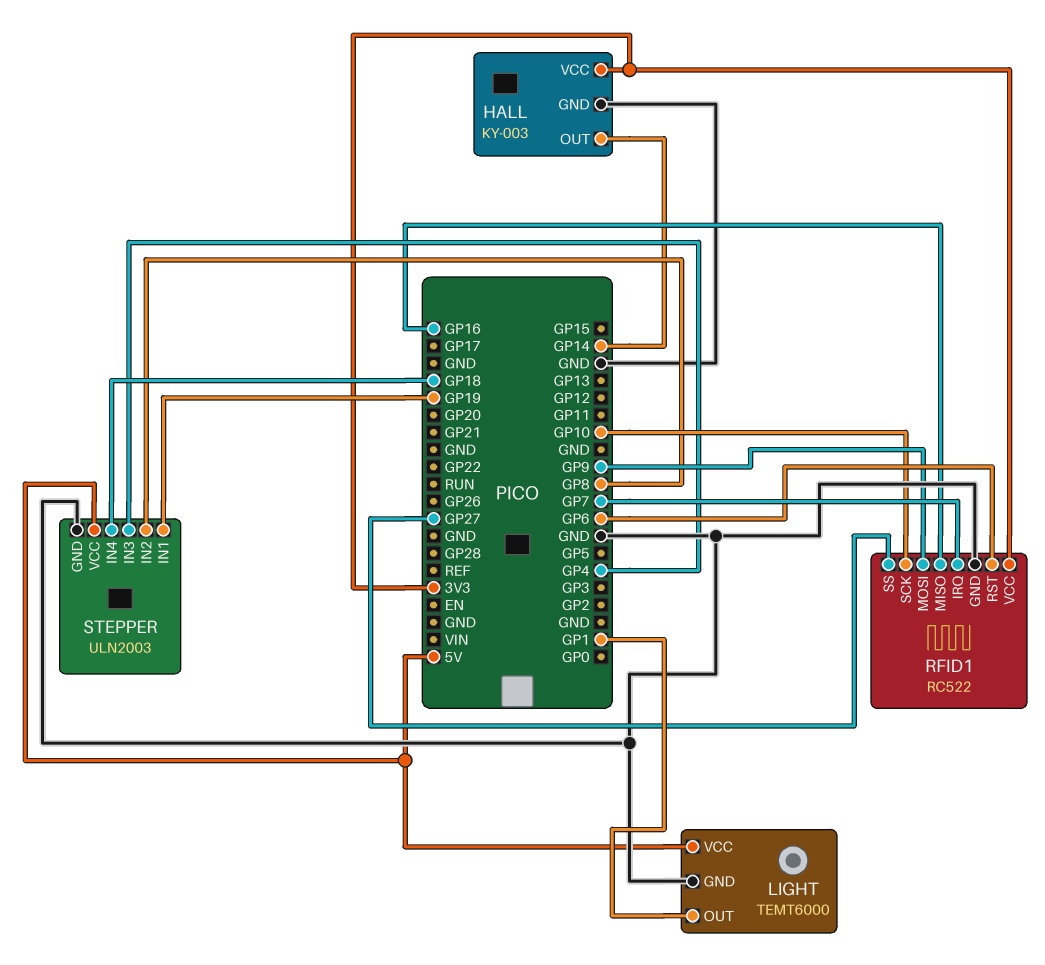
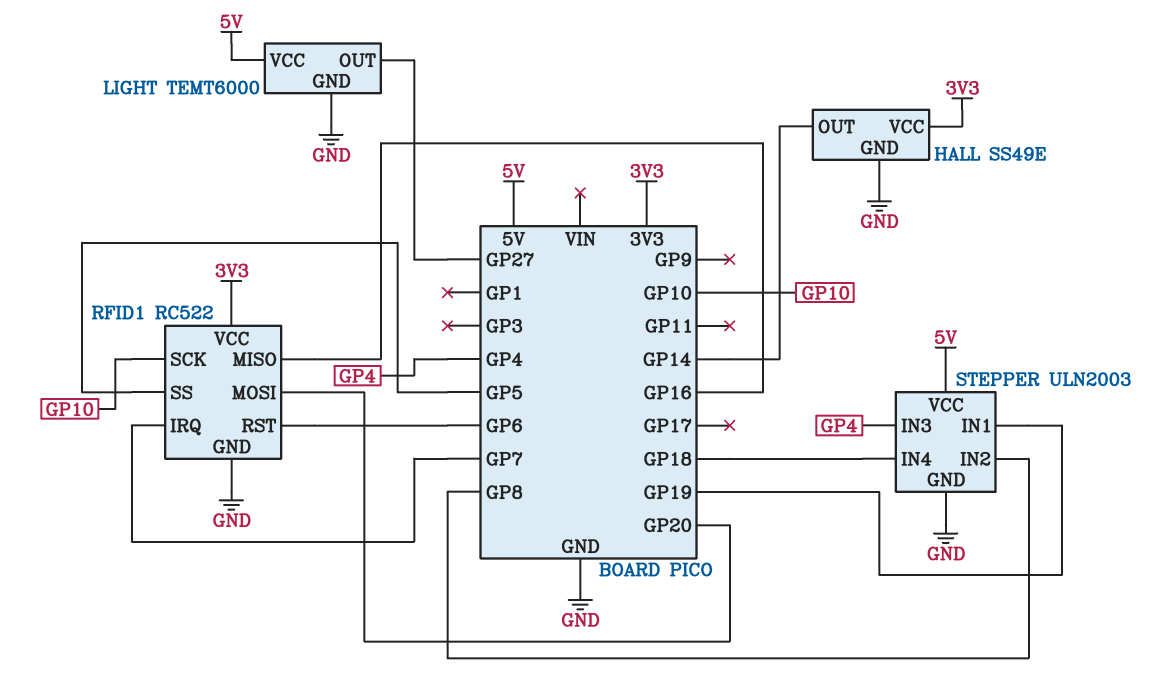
HALL: KY-003 -> SS49E
LIGHT pin OUT: GP1 -> GP27
RFID1 pin MOSI: GP9 -> GP20
RFID1 pin SS: GP27 -> GP5

